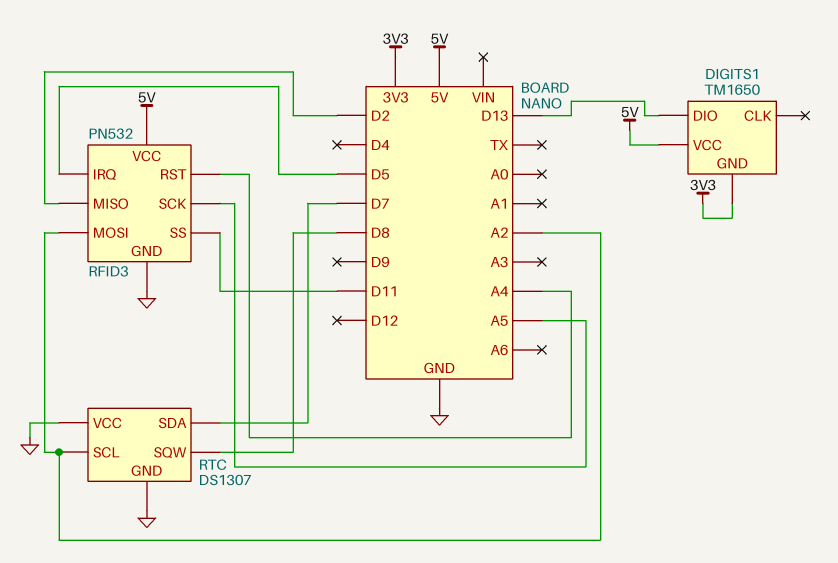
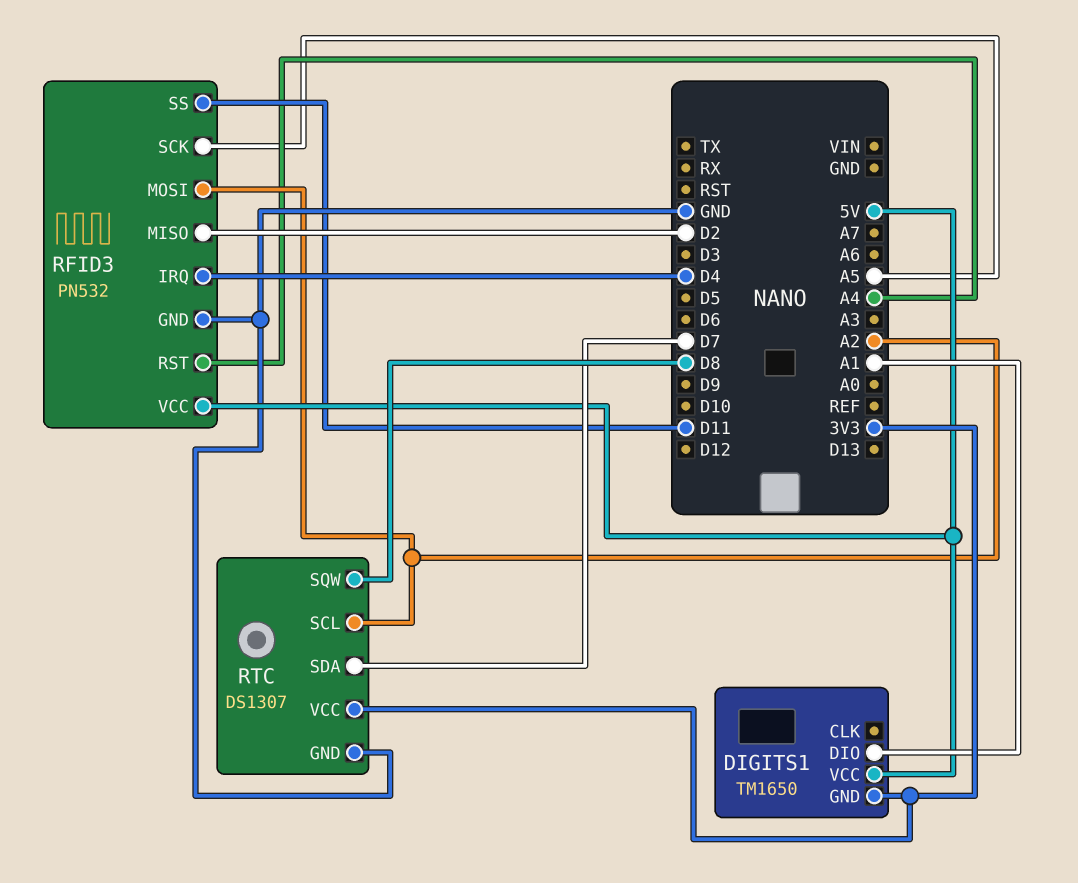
DIGITS1 pin DIO: D13 -> A1
RFID3 pin IRQ: D5 -> D4
RTC pin VCC: GND -> 3V3

